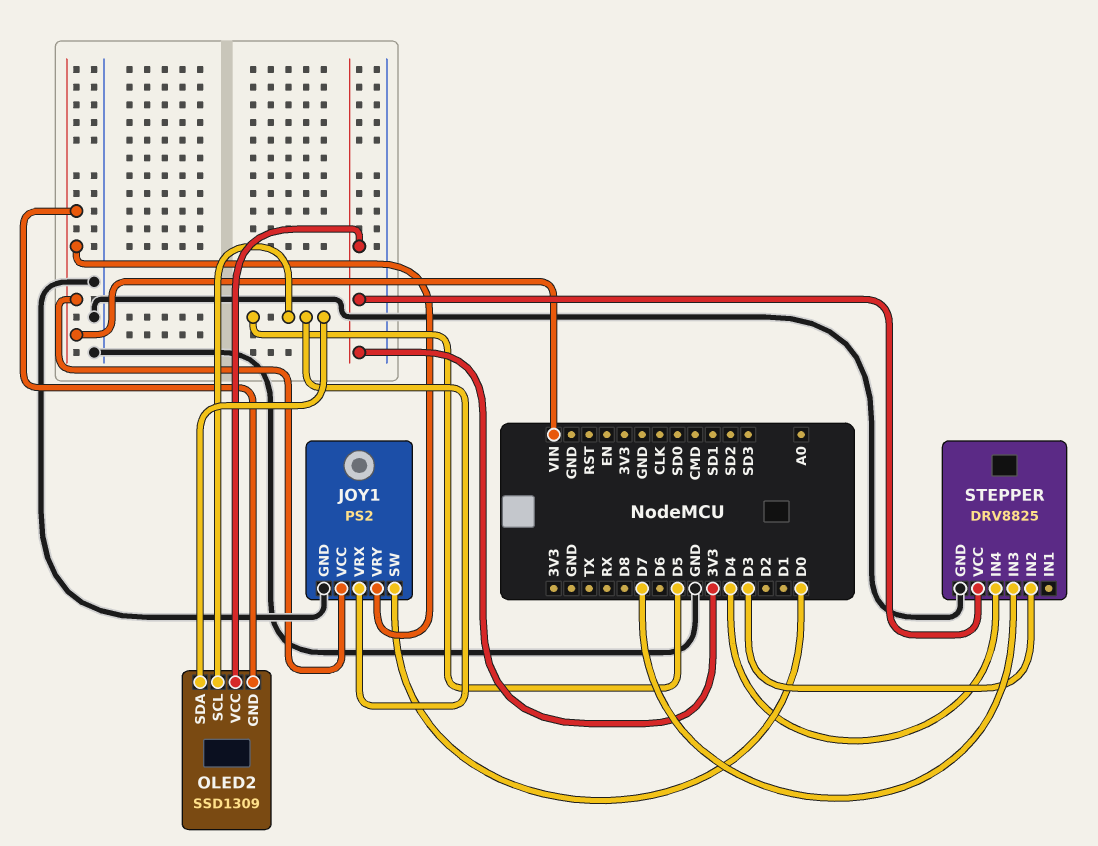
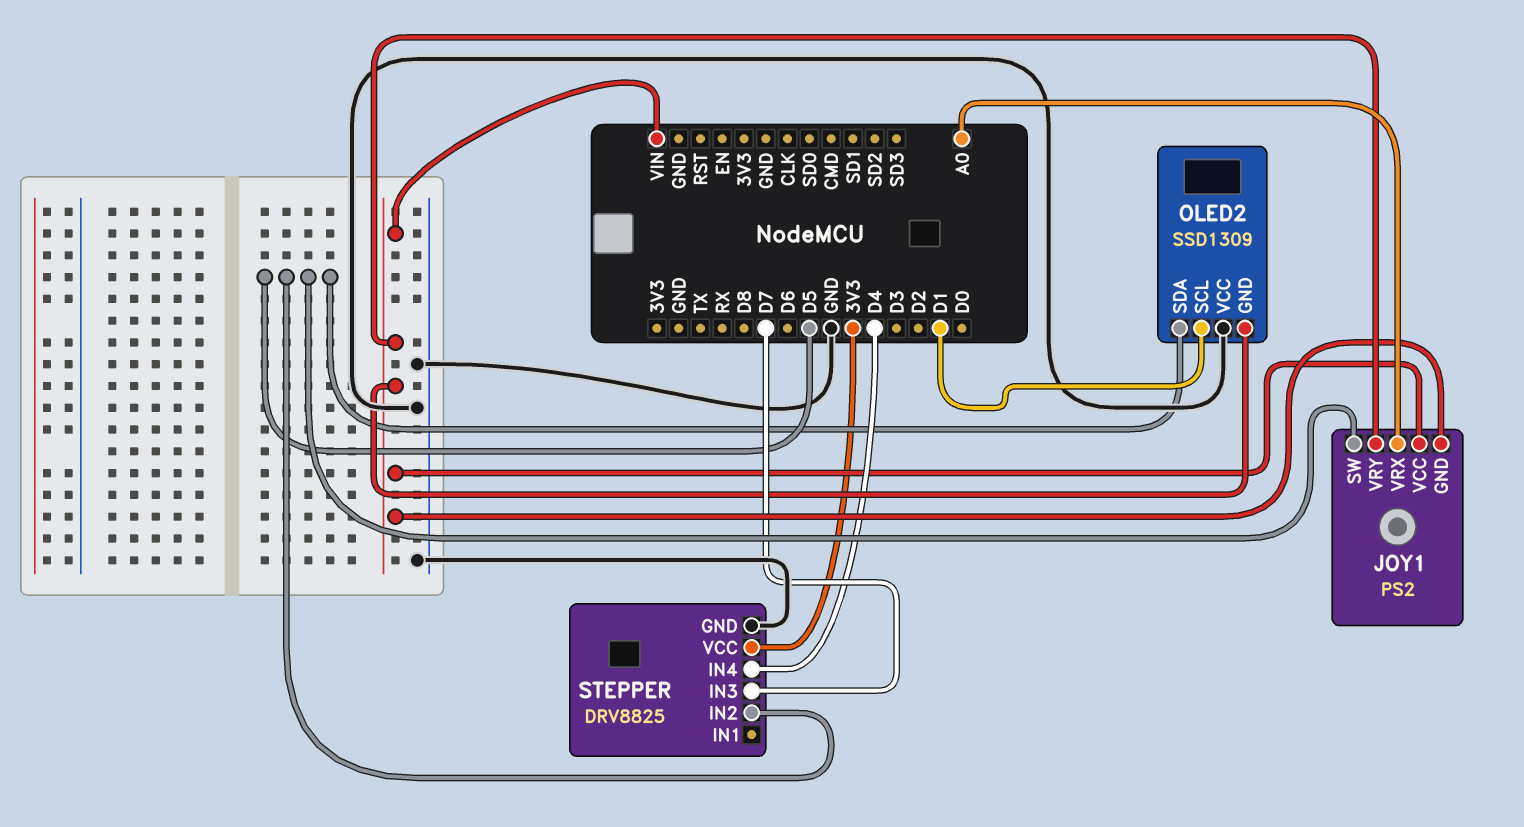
JOY1 pin GND: GND -> VIN
JOY1 pin SW: D0 -> D5
JOY1 pin VRX: D5 -> A0
OLED2 pin SCL: D5 -> D1
OLED2 pin VCC: 3V3 -> GND
STEPPER pin IN2: D3 -> D5

